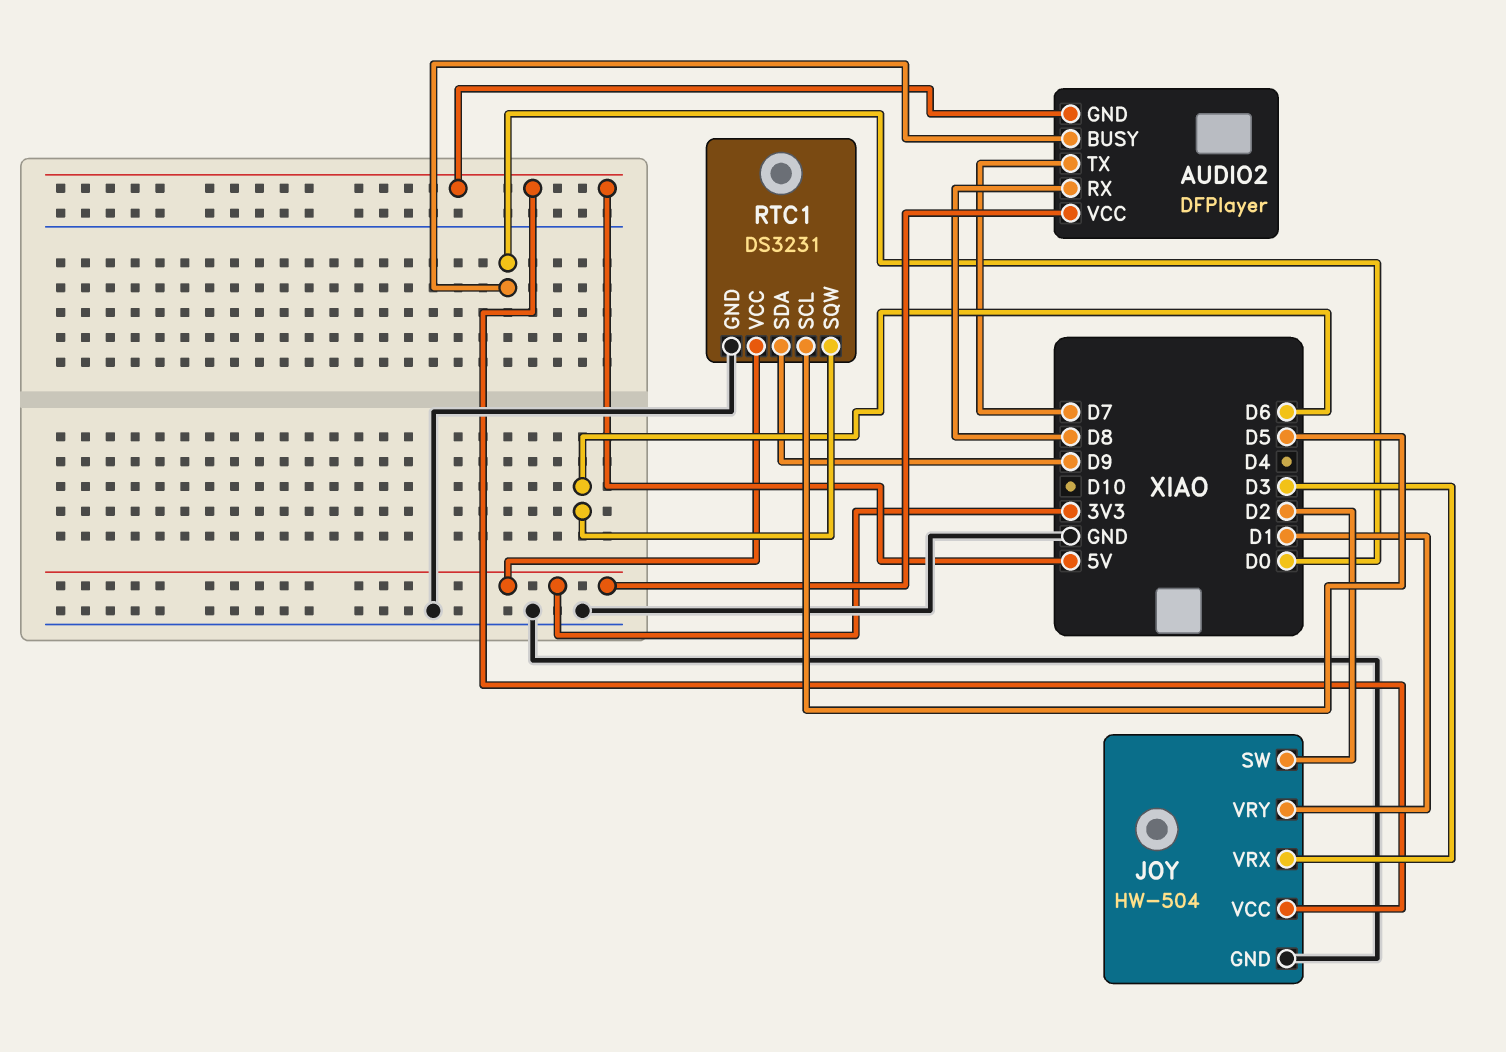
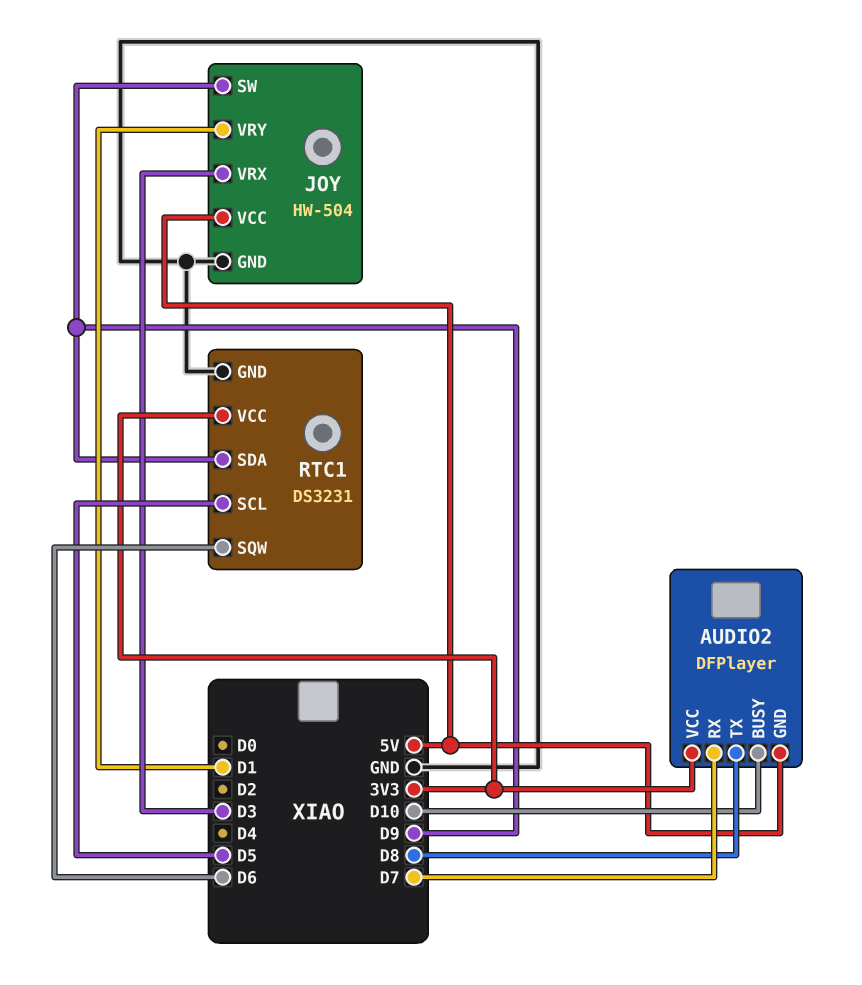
AUDIO2 pin BUSY: D0 -> D10
AUDIO2 pin RX: D8 -> D7
AUDIO2 pin TX: D7 -> D8
JOY pin SW: D2 -> D9

